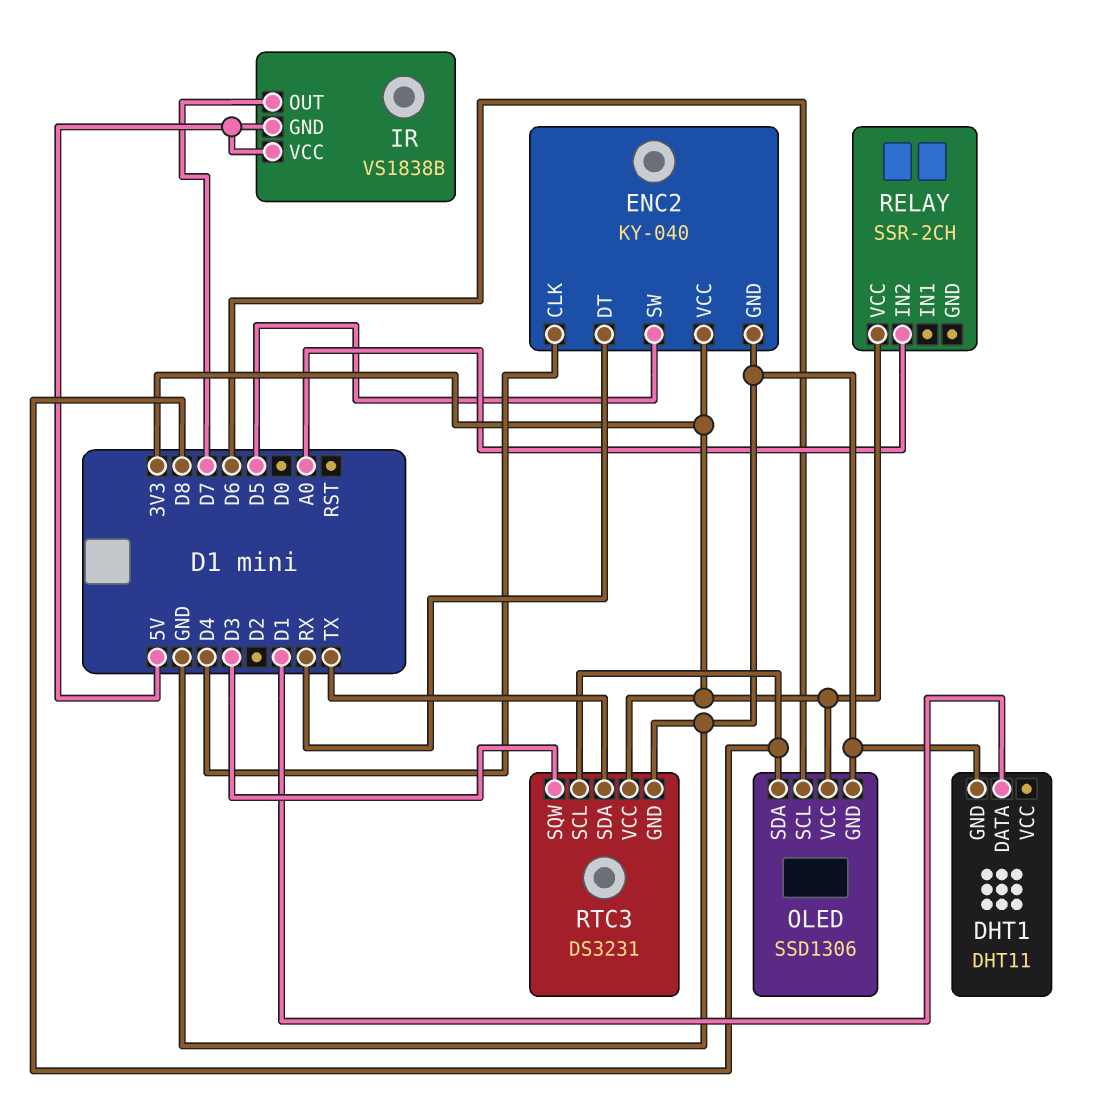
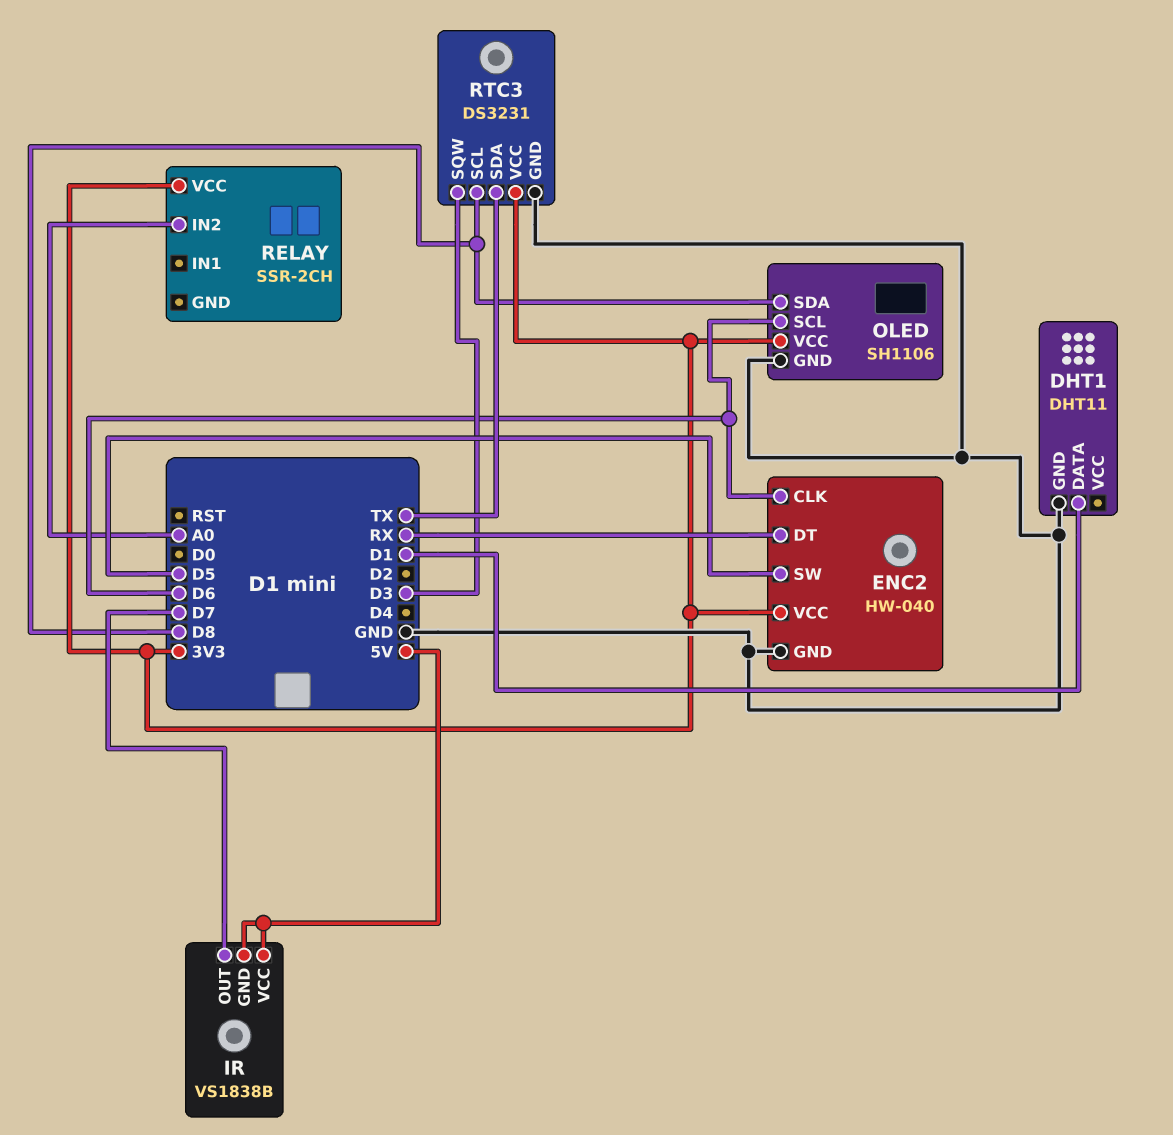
ENC2: KY-040 -> HW-040
ENC2 pin CLK: D4 -> D6
OLED: SSD1306 -> SH1106

